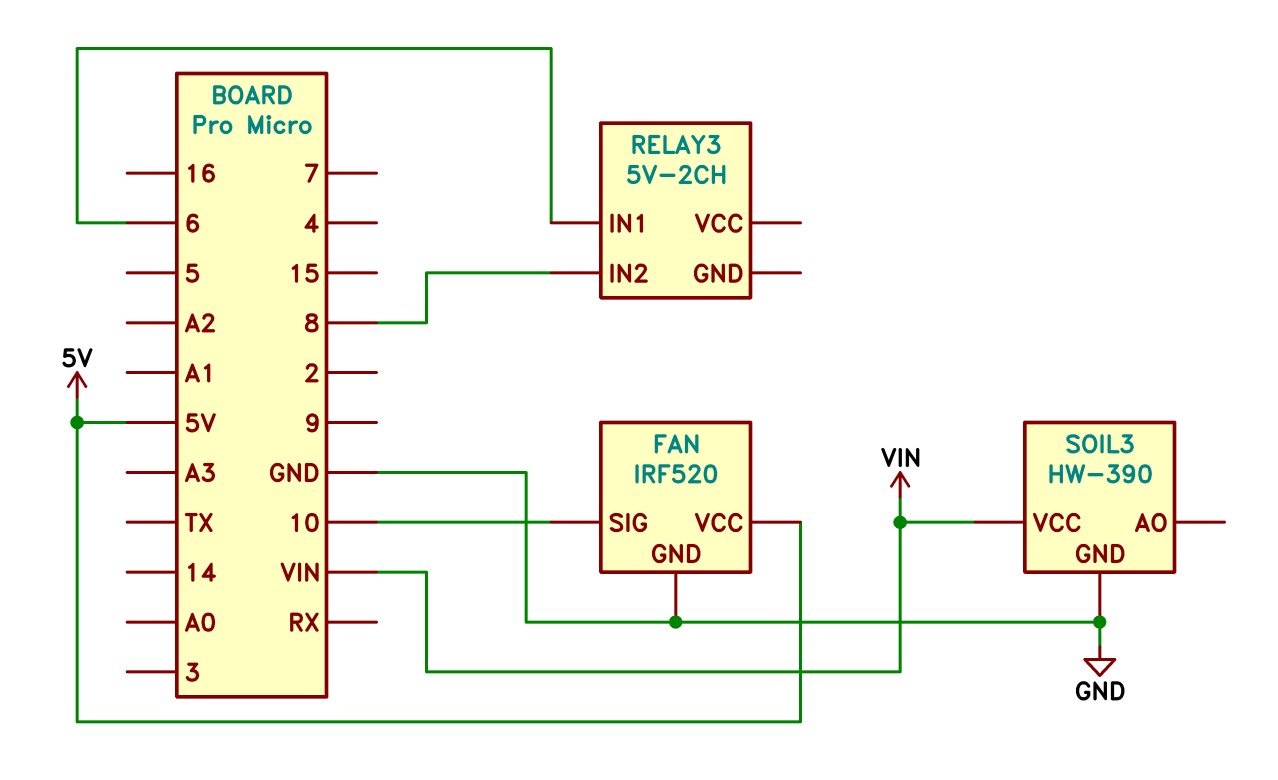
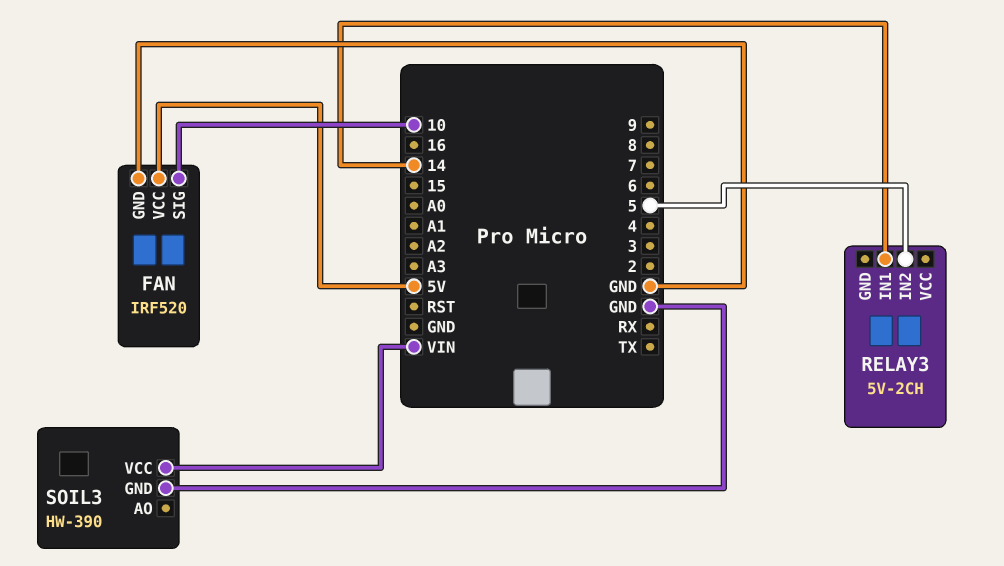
RELAY3 pin IN1: 6 -> 14
RELAY3 pin IN2: 8 -> 5

